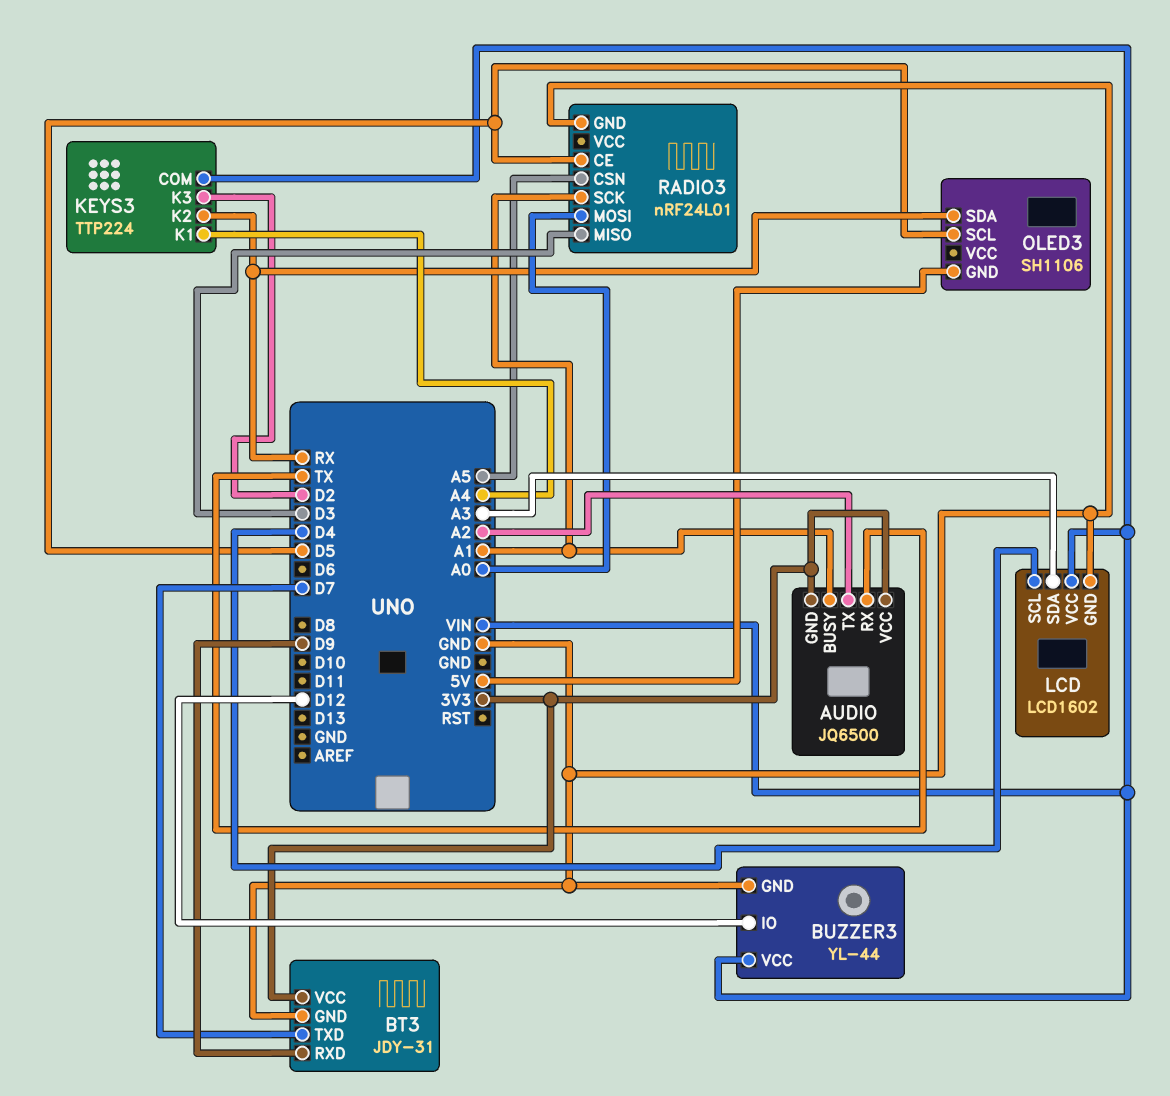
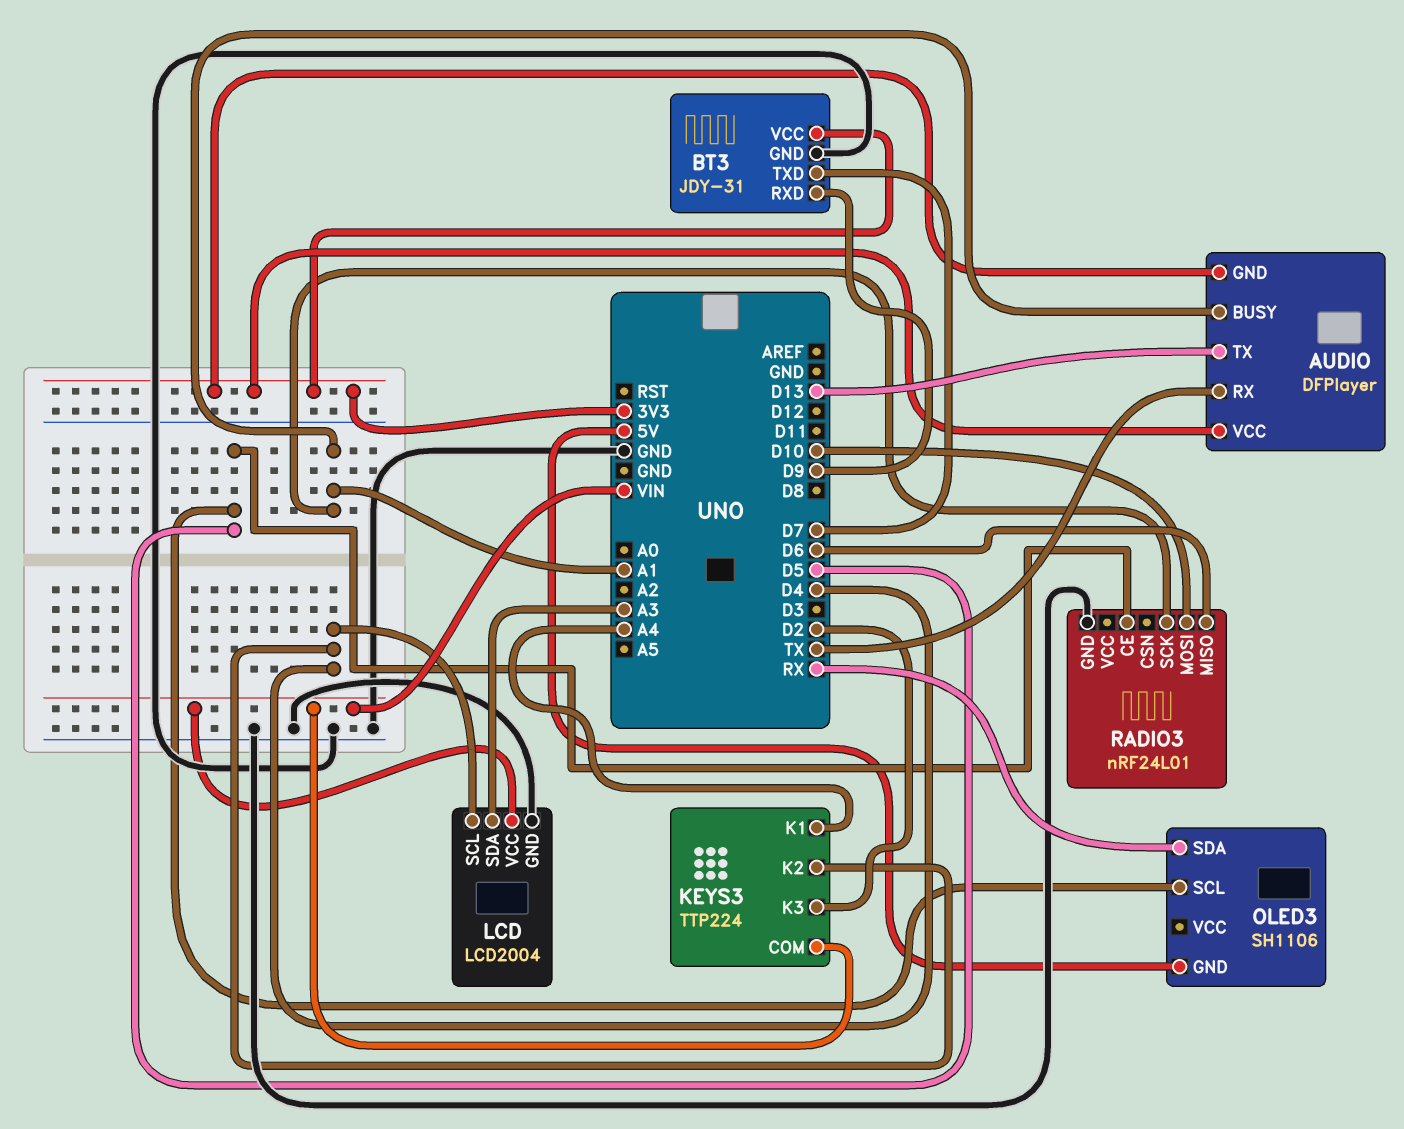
AUDIO: JQ6500 -> DFPlayer
AUDIO pin TX: A2 -> D13
BUZZER3: YL-44 -> none
BUZZER3 pin GND: GND -> none
BUZZER3 pin IO: D12 -> none
BUZZER3 pin VCC: VIN -> none
KEYS3 pin K2: RX -> D4
LCD: LCD1602 -> LCD2004
RADIO3 pin CSN: A5 -> none
RADIO3 pin MISO: D3 -> D6
RADIO3 pin MOSI: A0 -> D10

